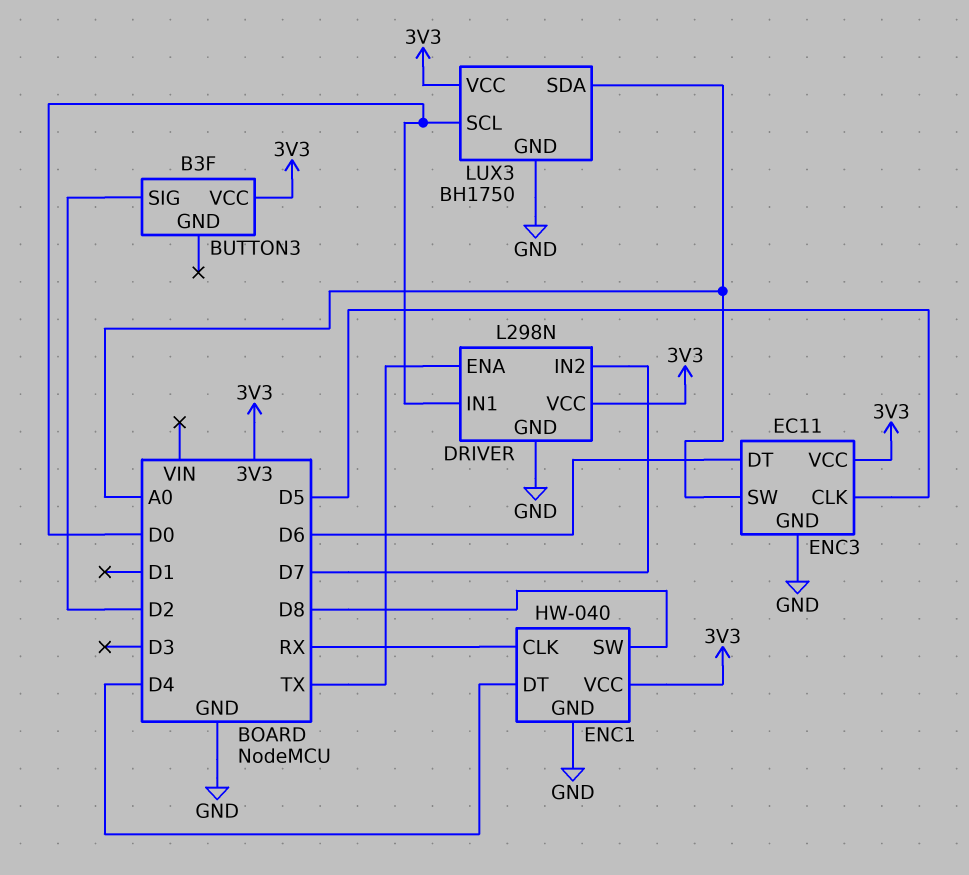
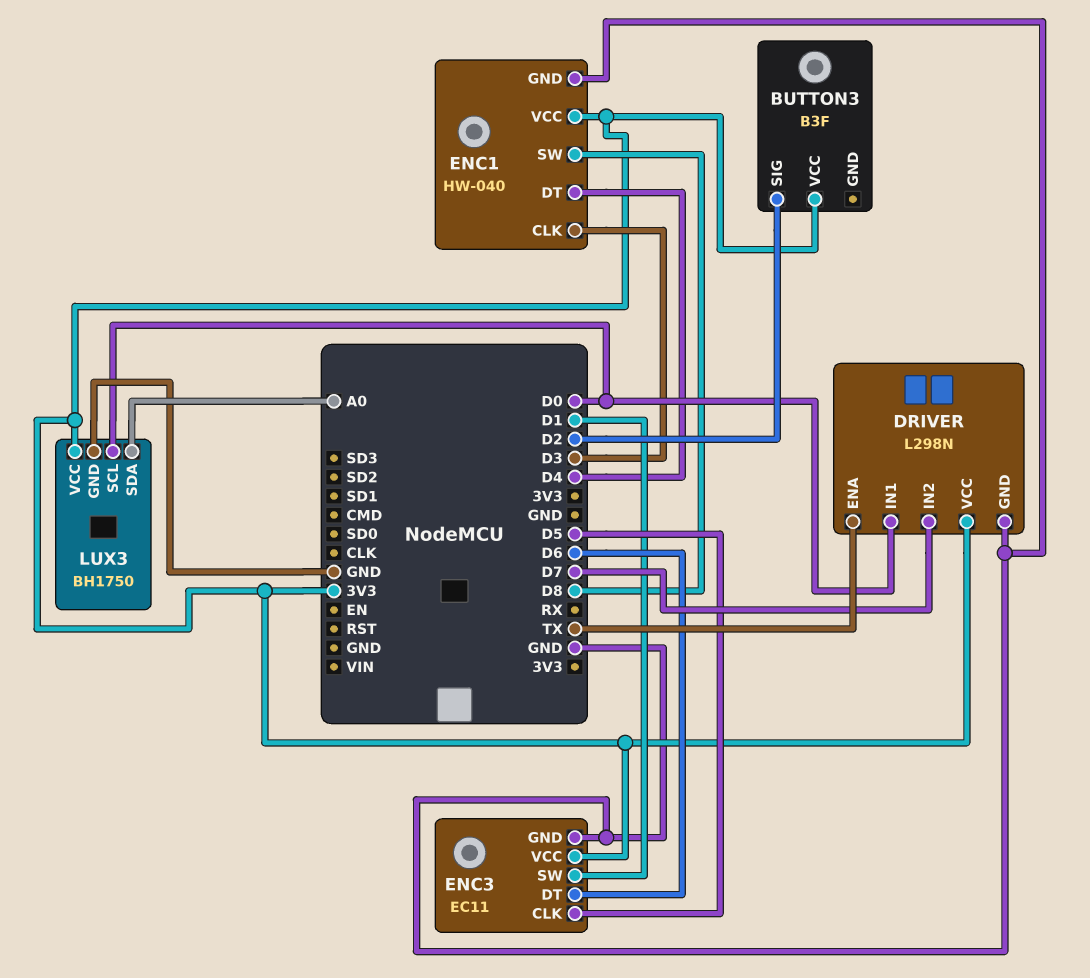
ENC1 pin CLK: RX -> D3
ENC3 pin SW: A0 -> D1

